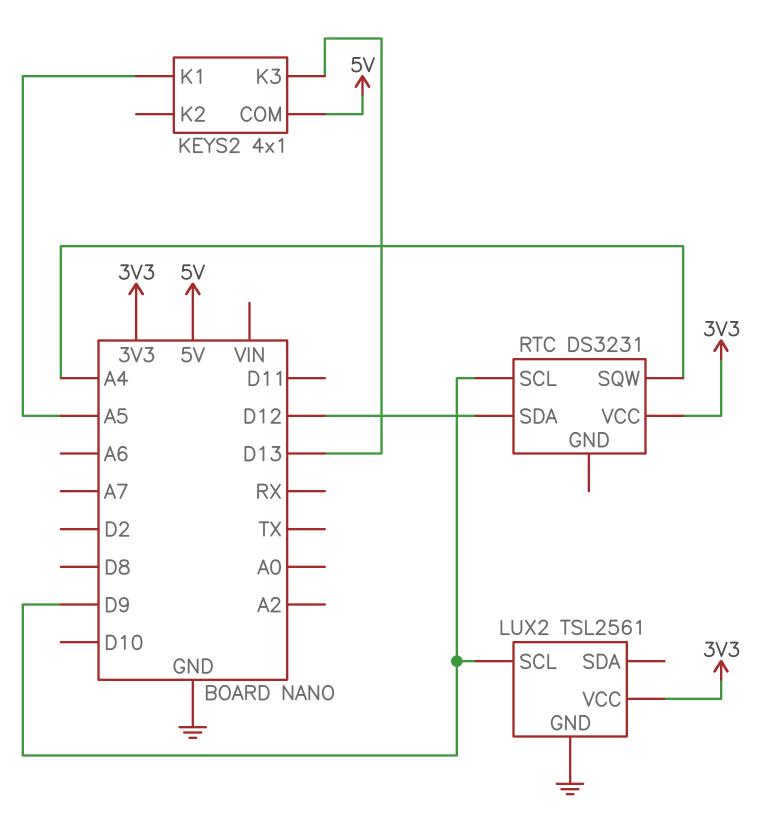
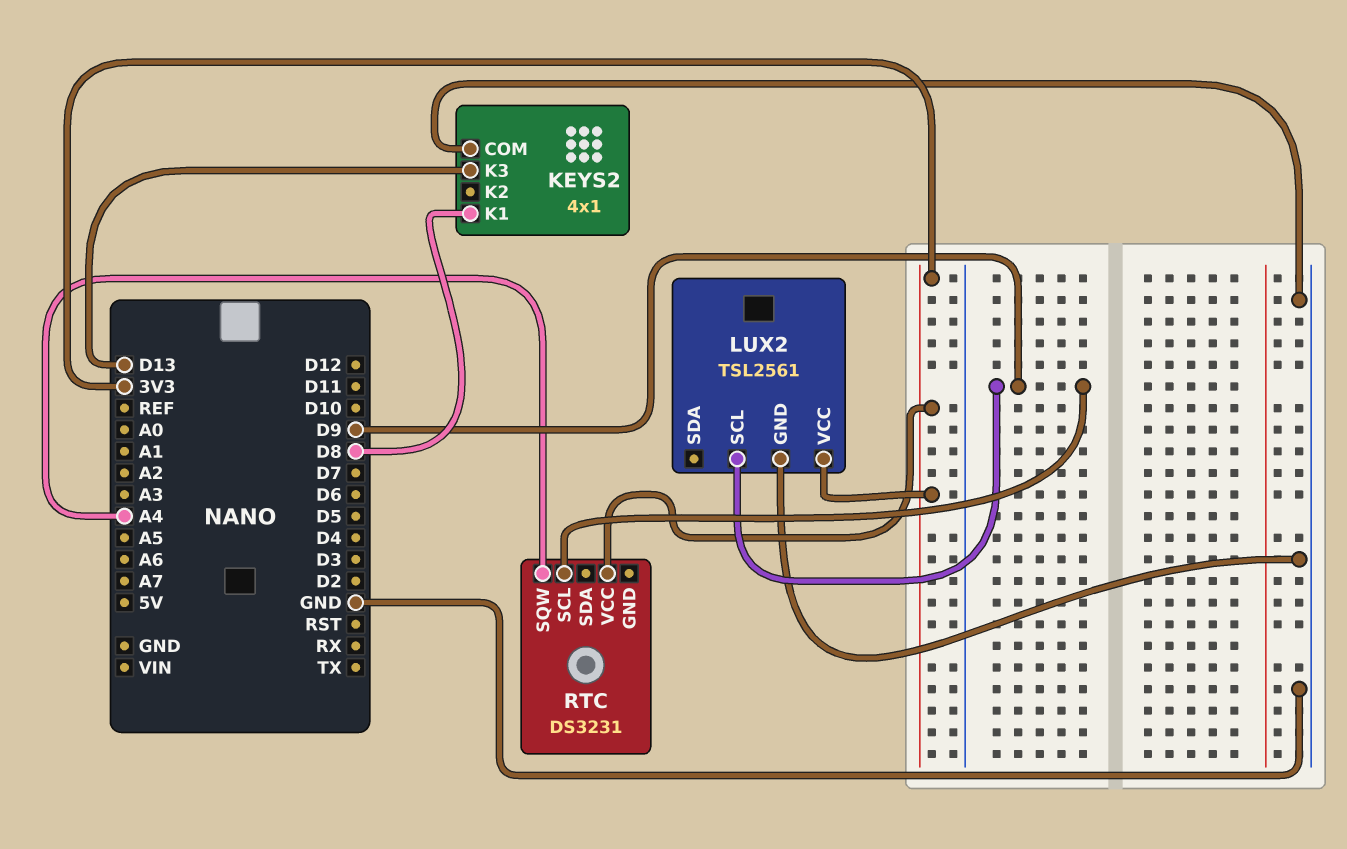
KEYS2 pin COM: 5V -> GND
KEYS2 pin K1: A5 -> D8
RTC pin SDA: D12 -> none

